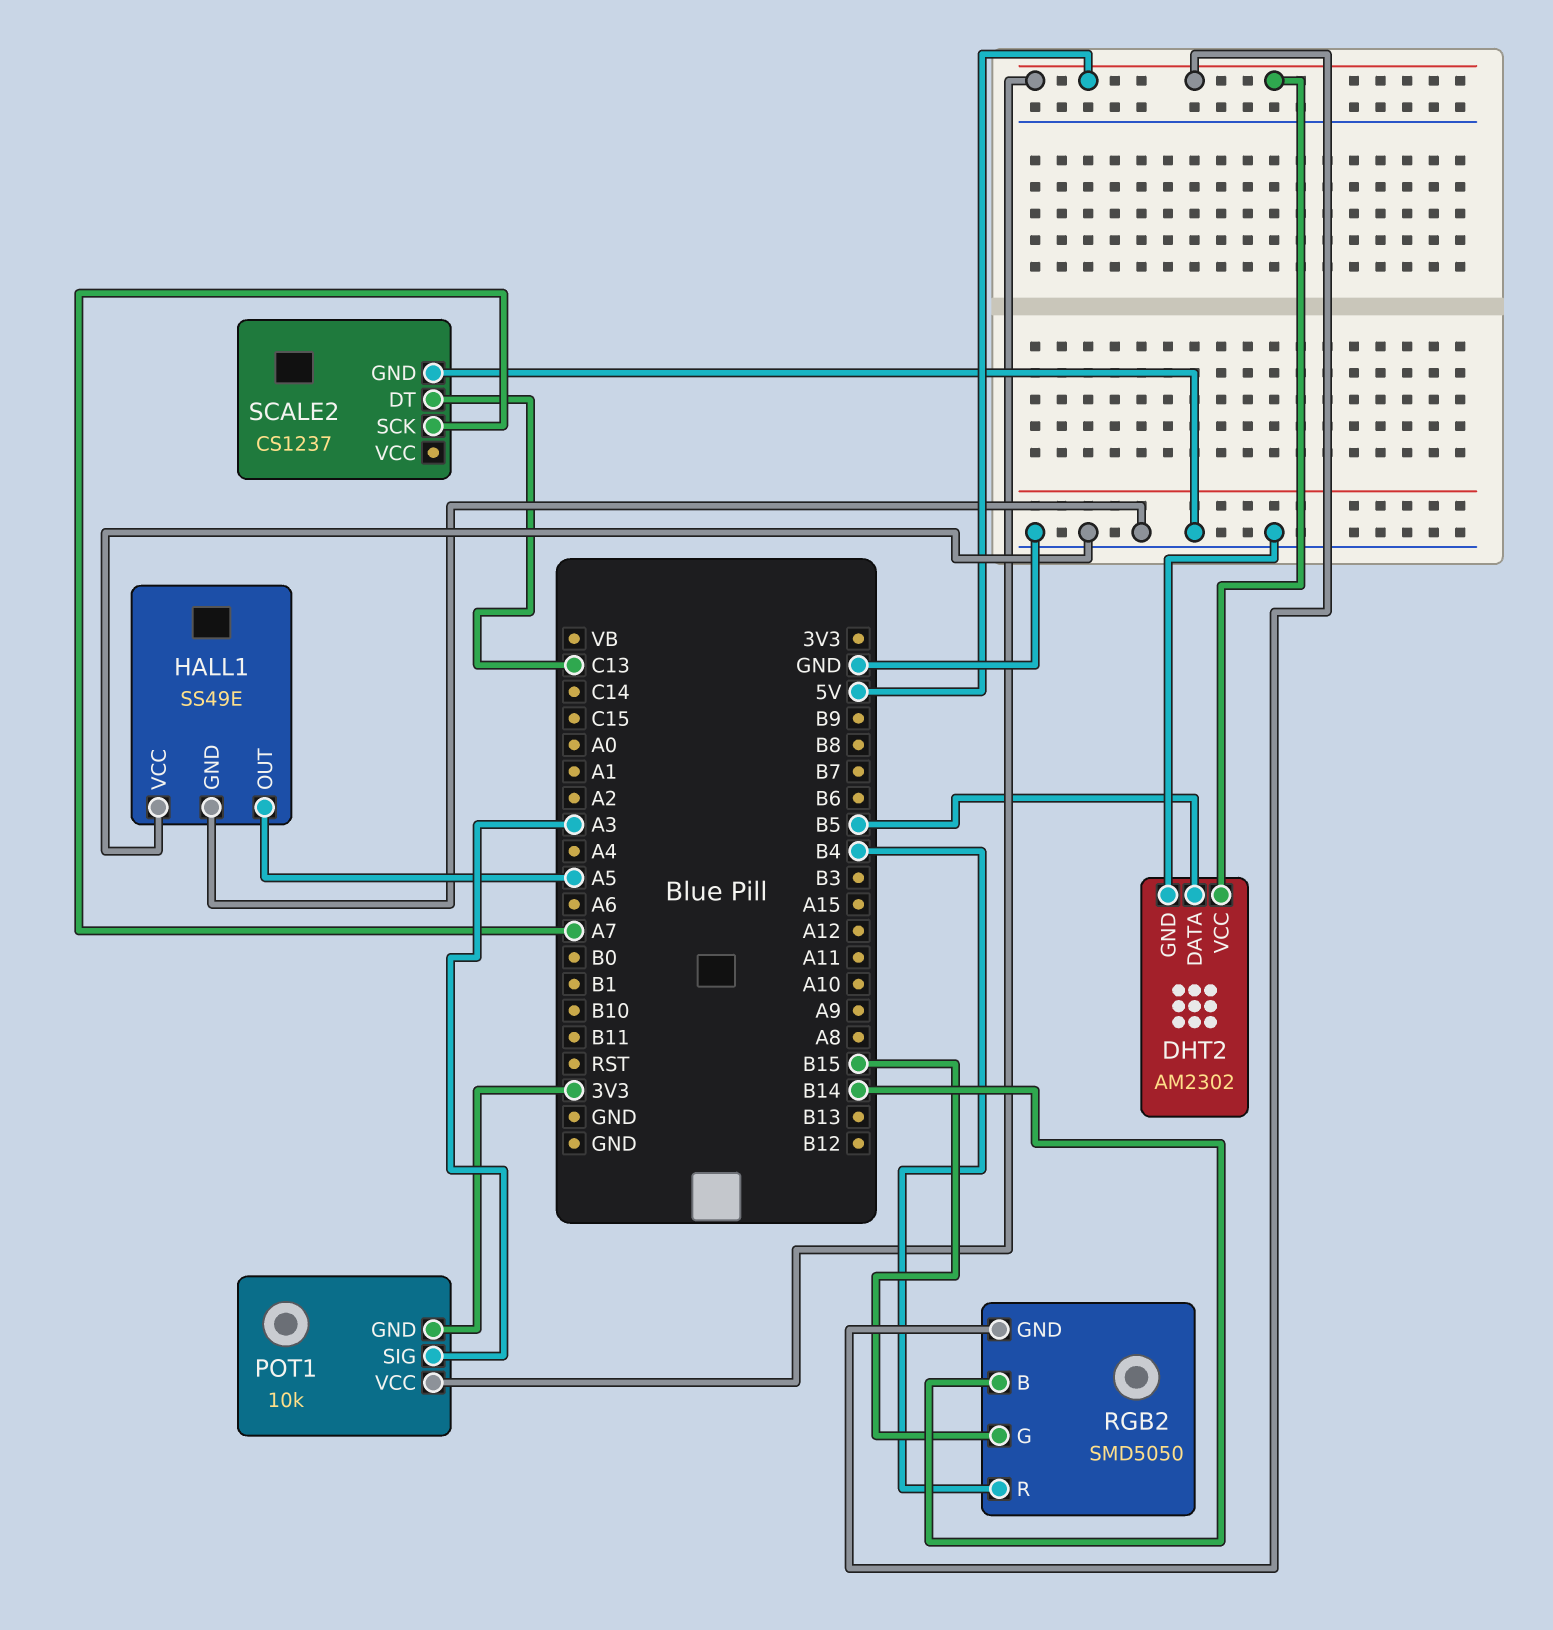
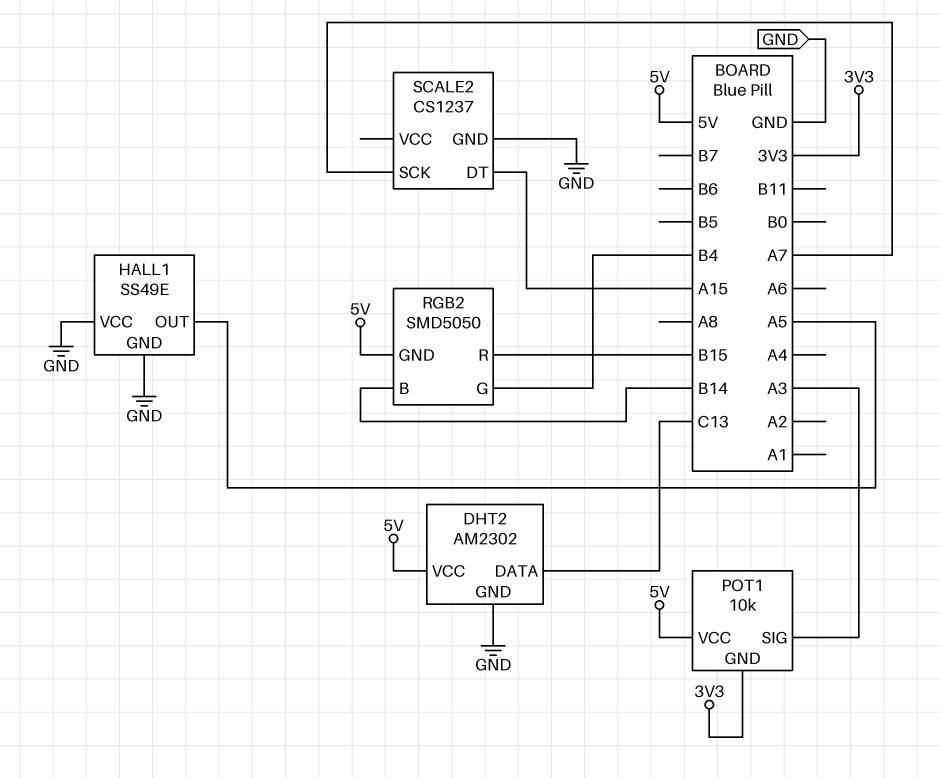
DHT2 pin DATA: B5 -> C13
RGB2 pin G: B15 -> B4
RGB2 pin R: B4 -> B15
SCALE2 pin DT: C13 -> A15

